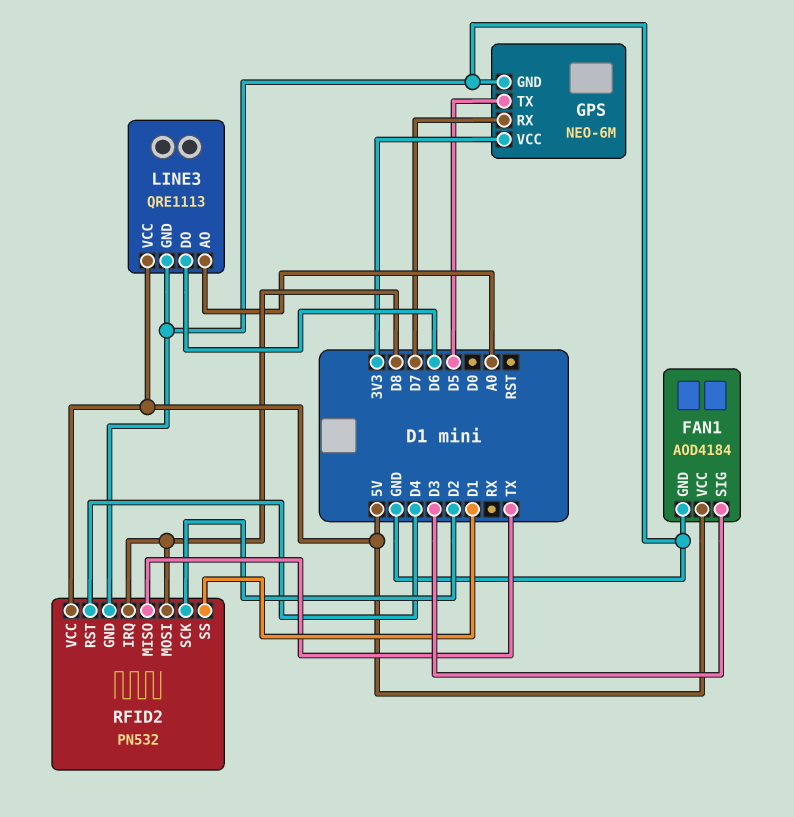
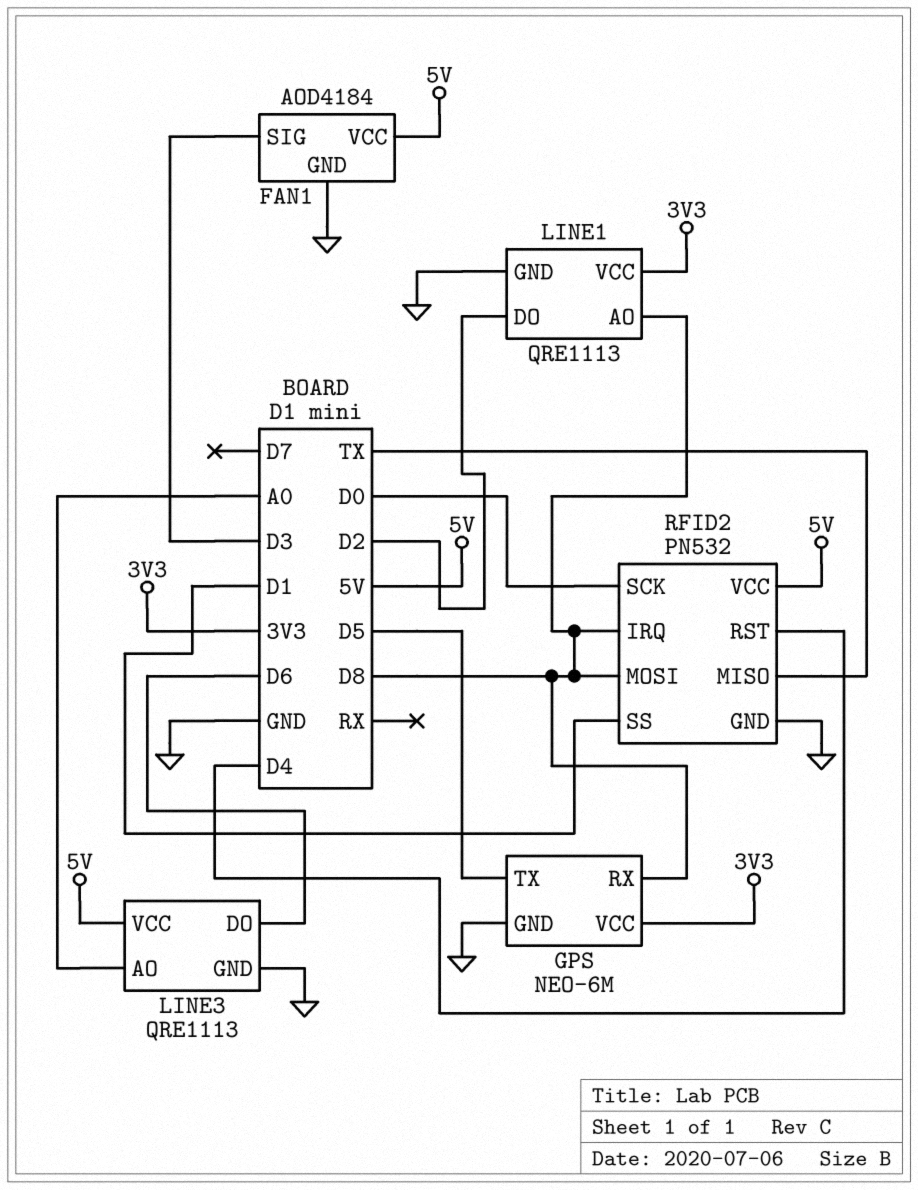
GPS pin RX: D7 -> D8
LINE1: none -> QRE1113
LINE1 pin AO: none -> D8
LINE1 pin DO: none -> D2
LINE1 pin GND: none -> GND
LINE1 pin VCC: none -> 3V3
RFID2 pin SCK: D2 -> D0

